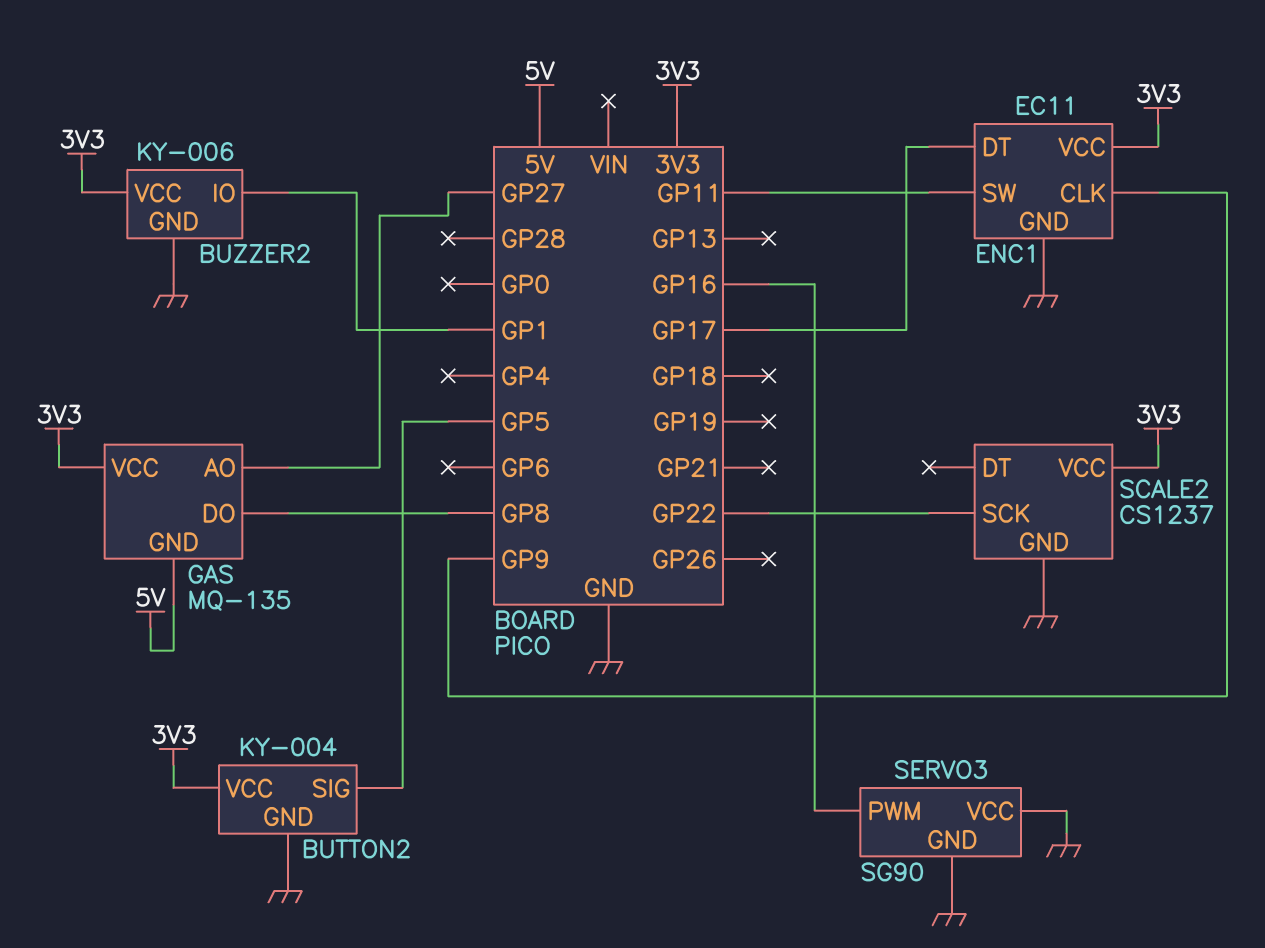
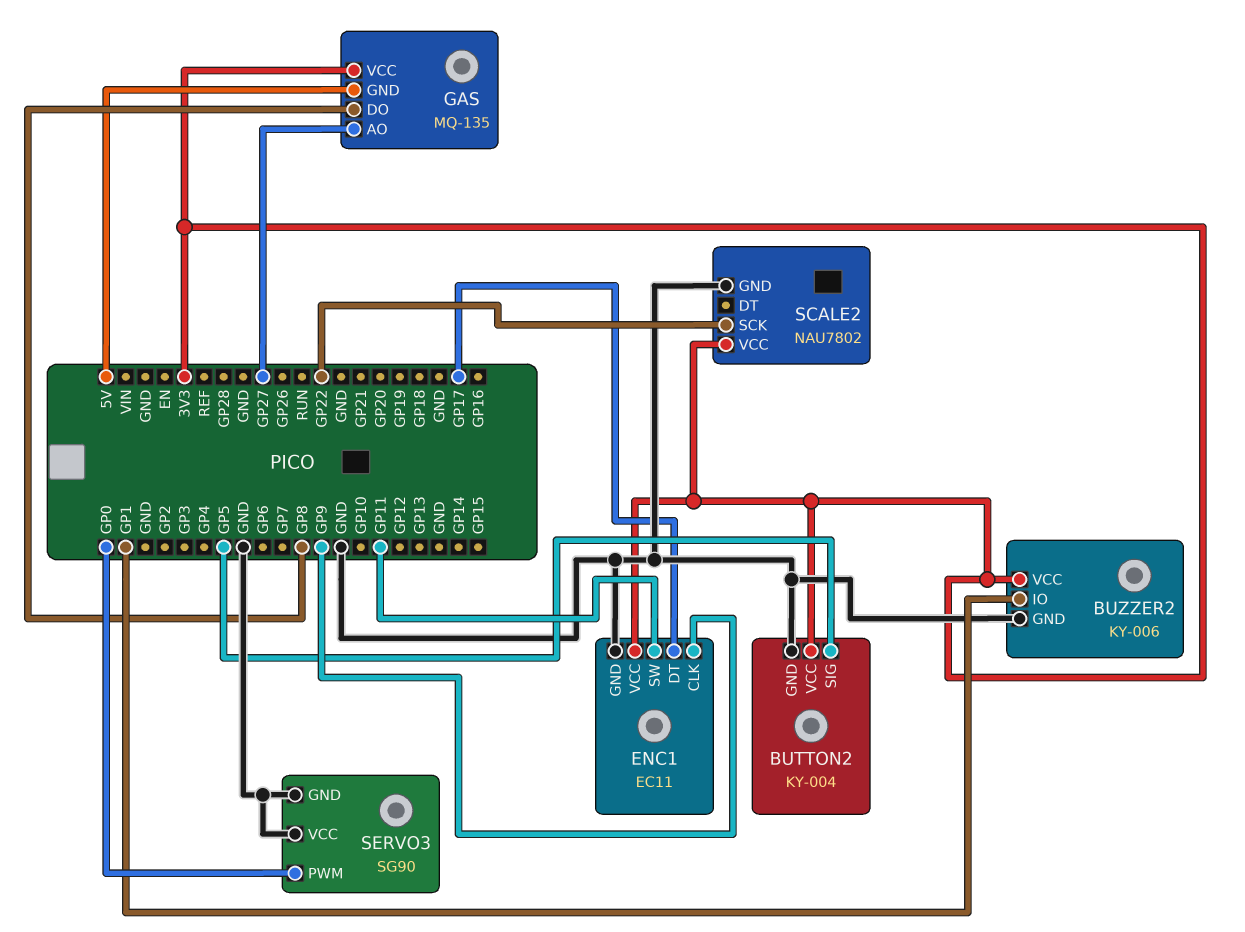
SCALE2: CS1237 -> NAU7802
SERVO3 pin PWM: GP16 -> GP0

